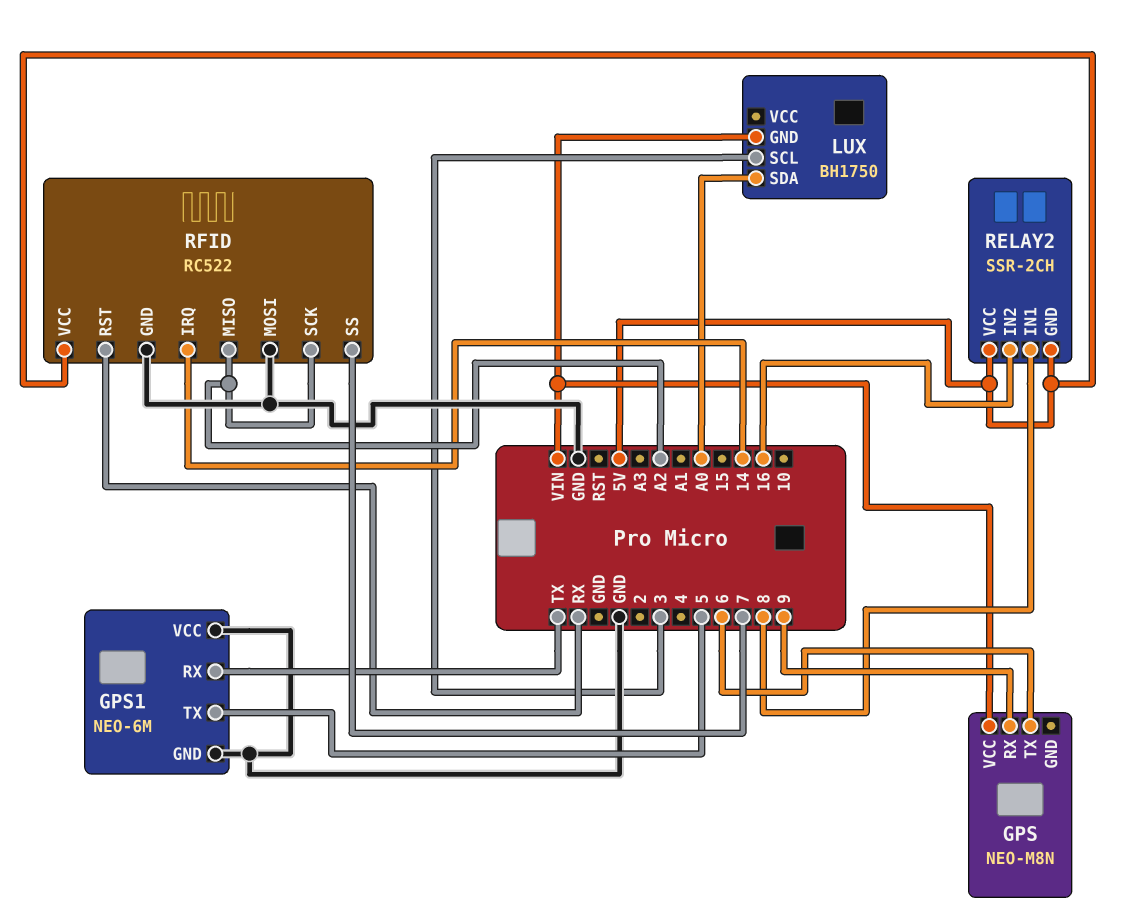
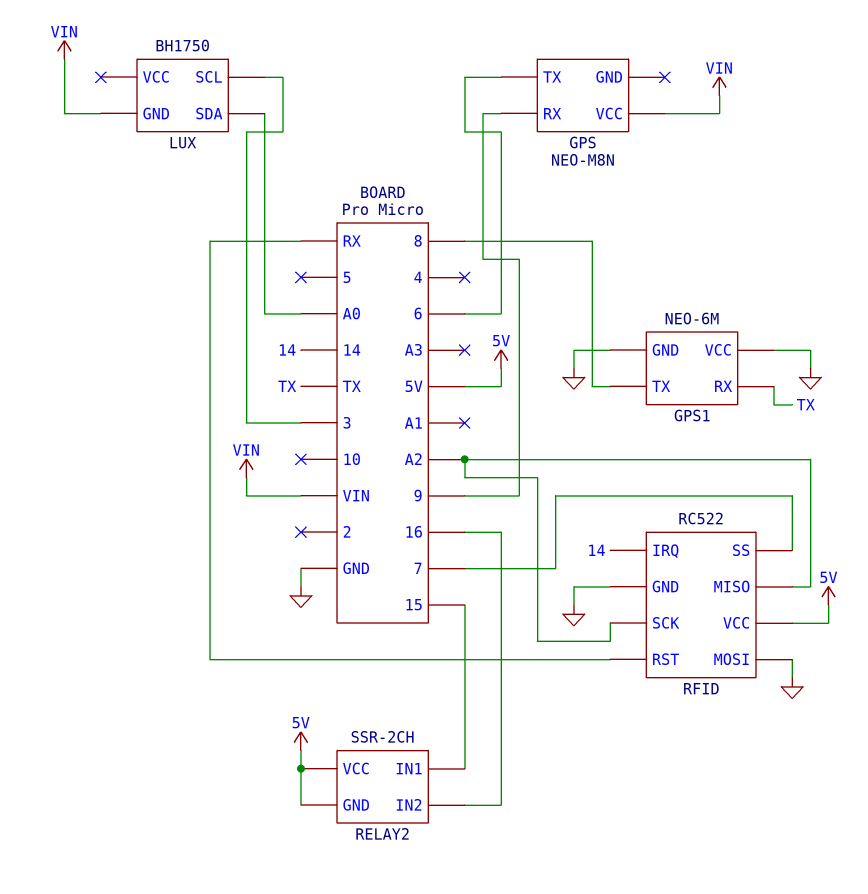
GPS1 pin TX: 5 -> 8
RELAY2 pin IN1: 8 -> 15

